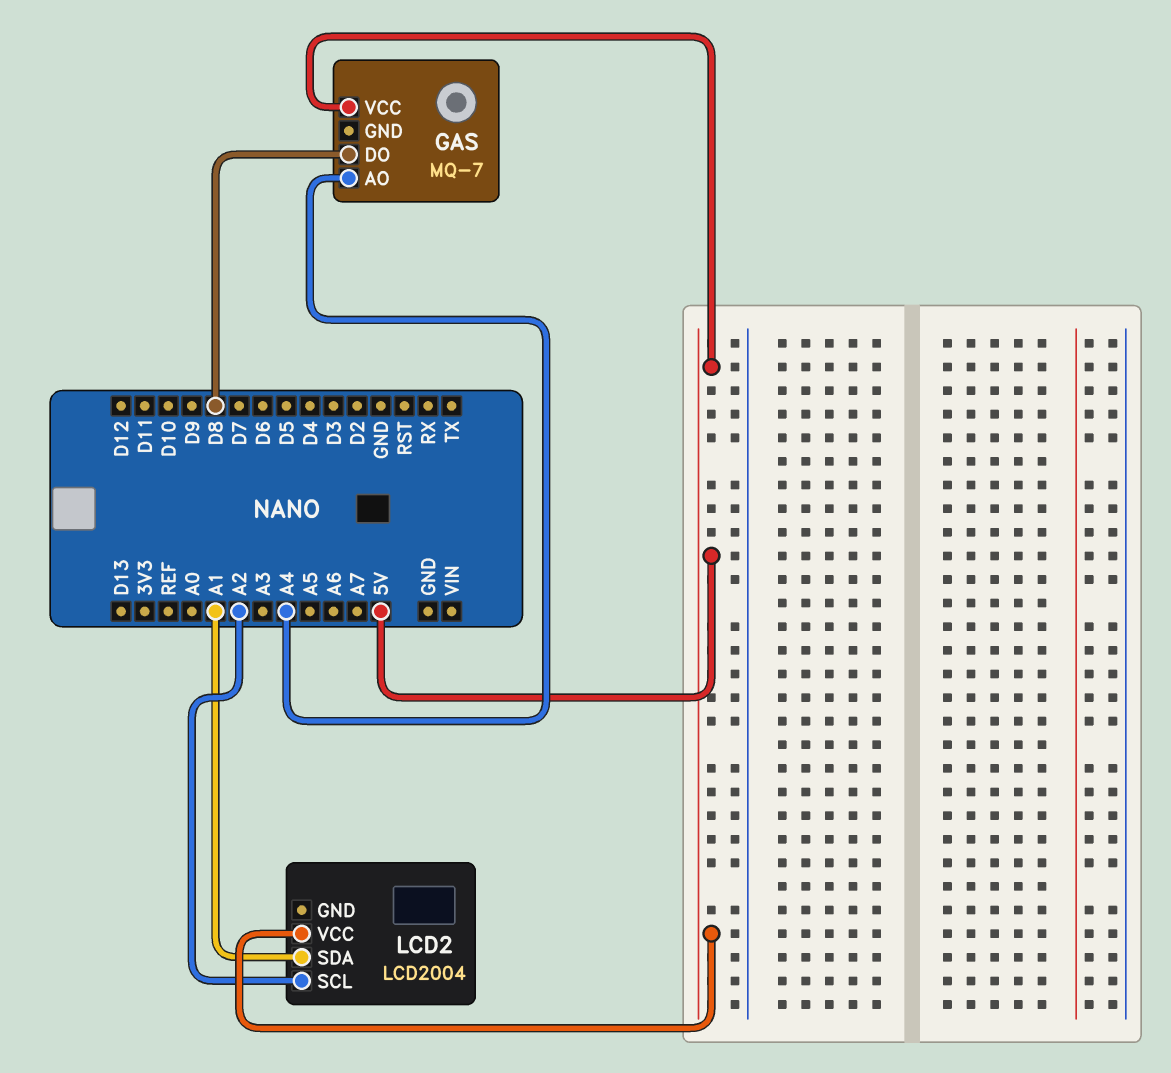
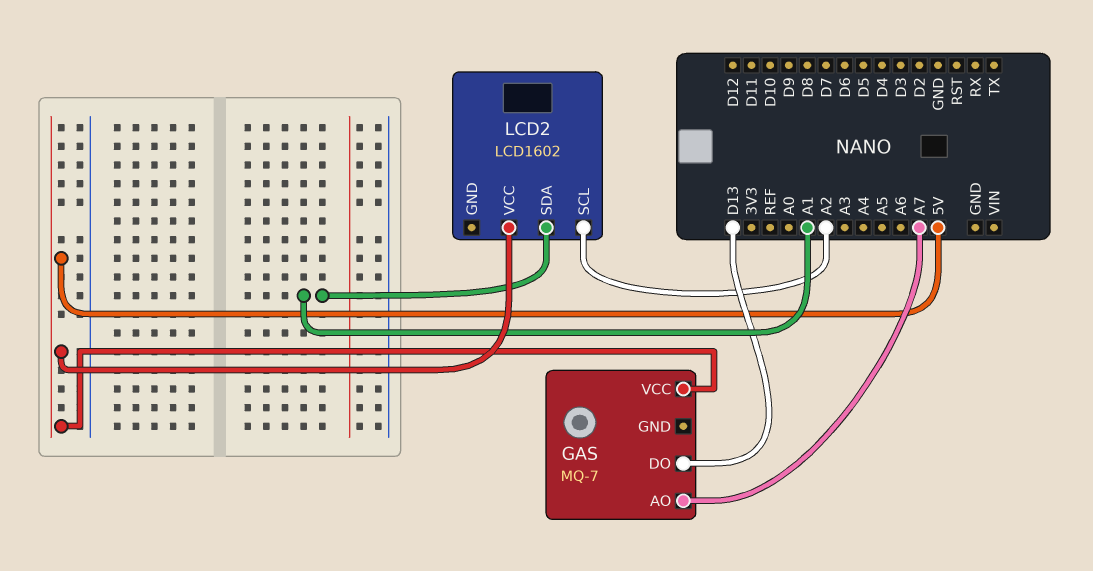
GAS pin AO: A4 -> A7
GAS pin DO: D8 -> D13
LCD2: LCD2004 -> LCD1602

